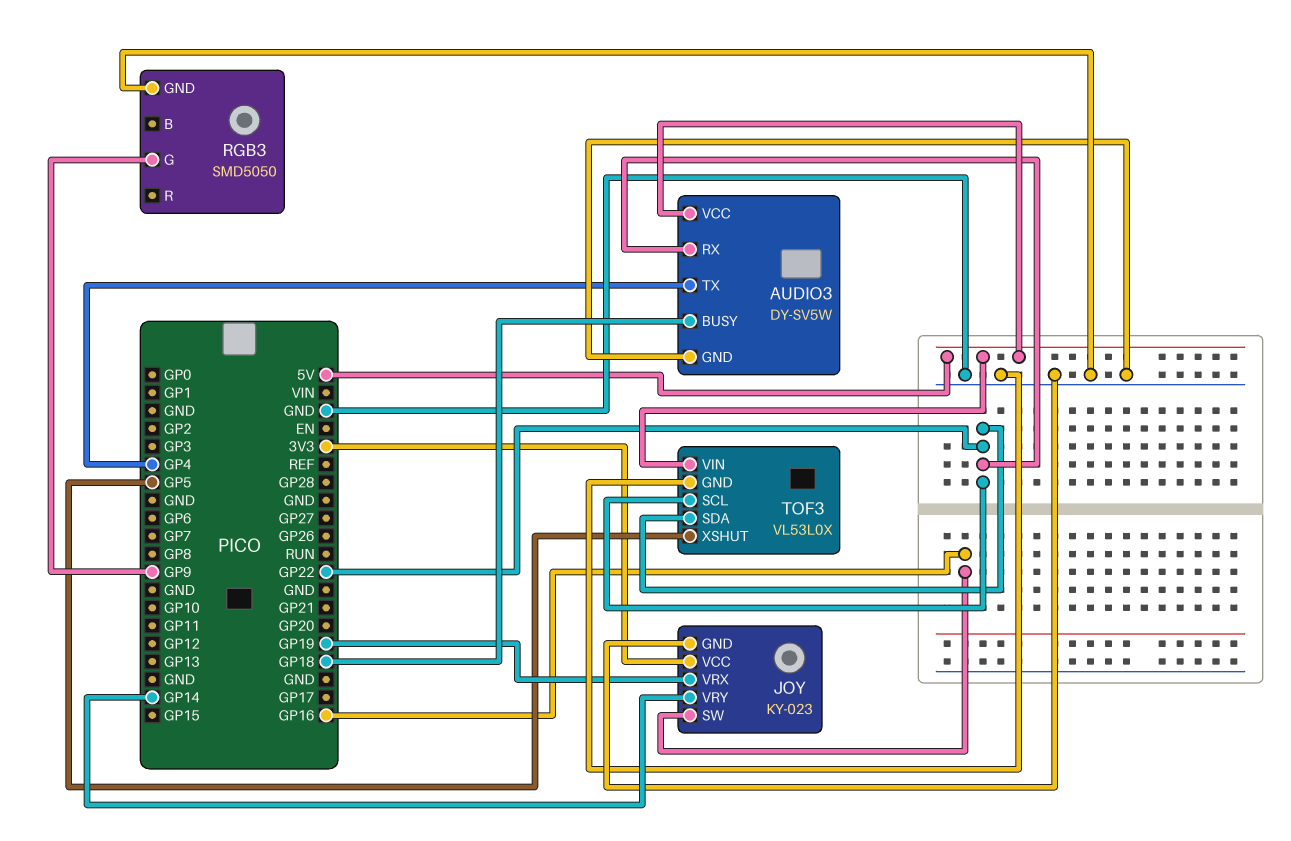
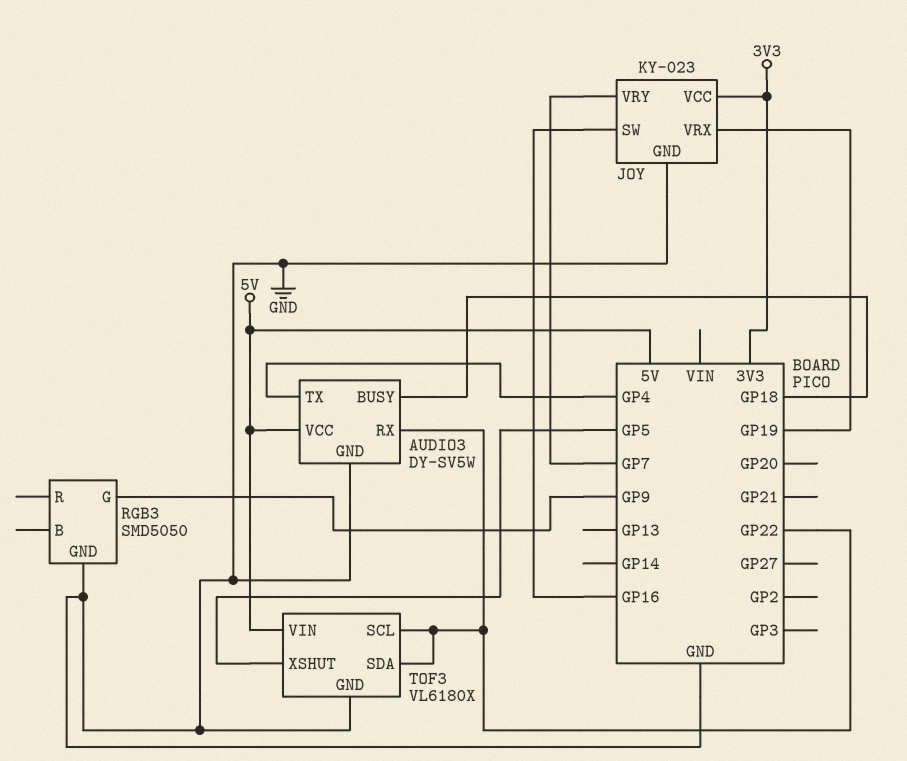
JOY pin VRY: GP14 -> GP7
TOF3: VL53L0X -> VL6180X

